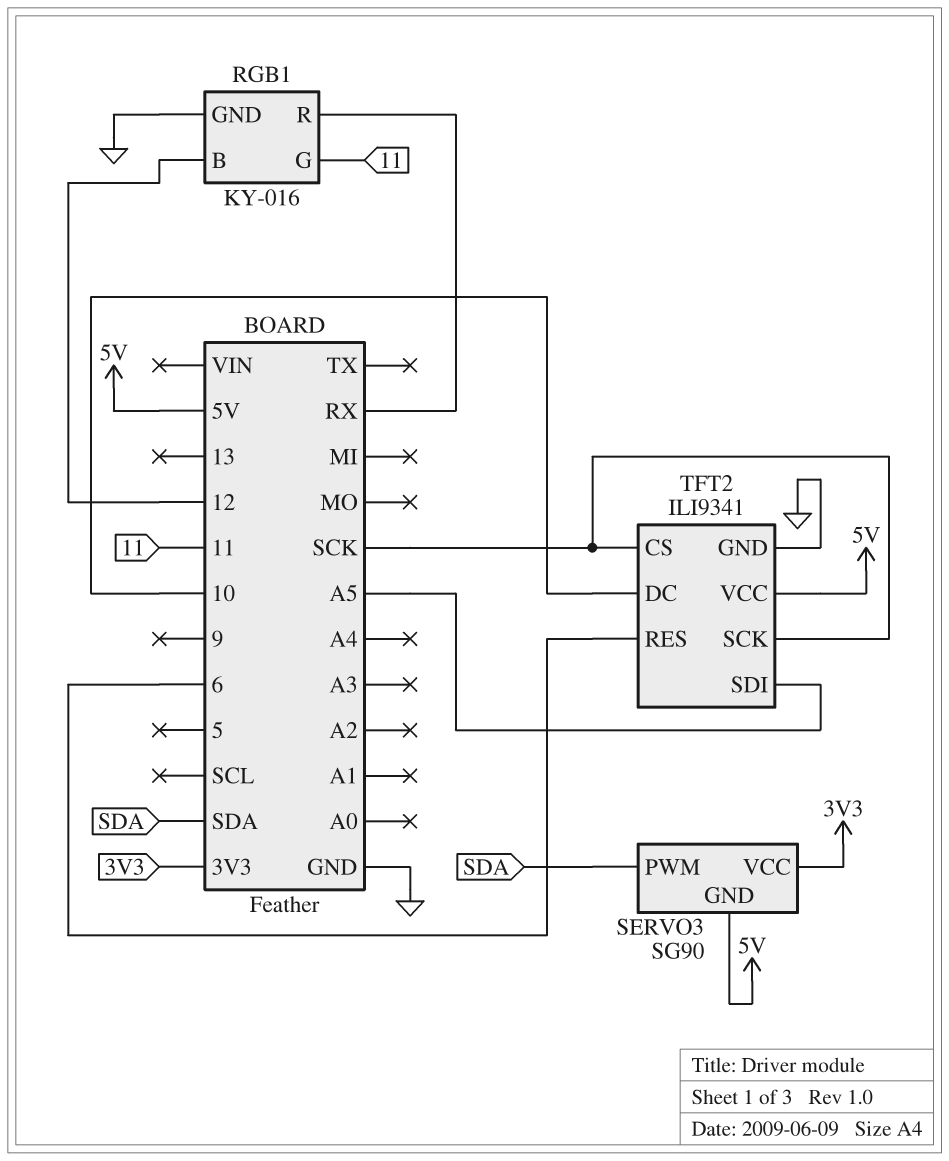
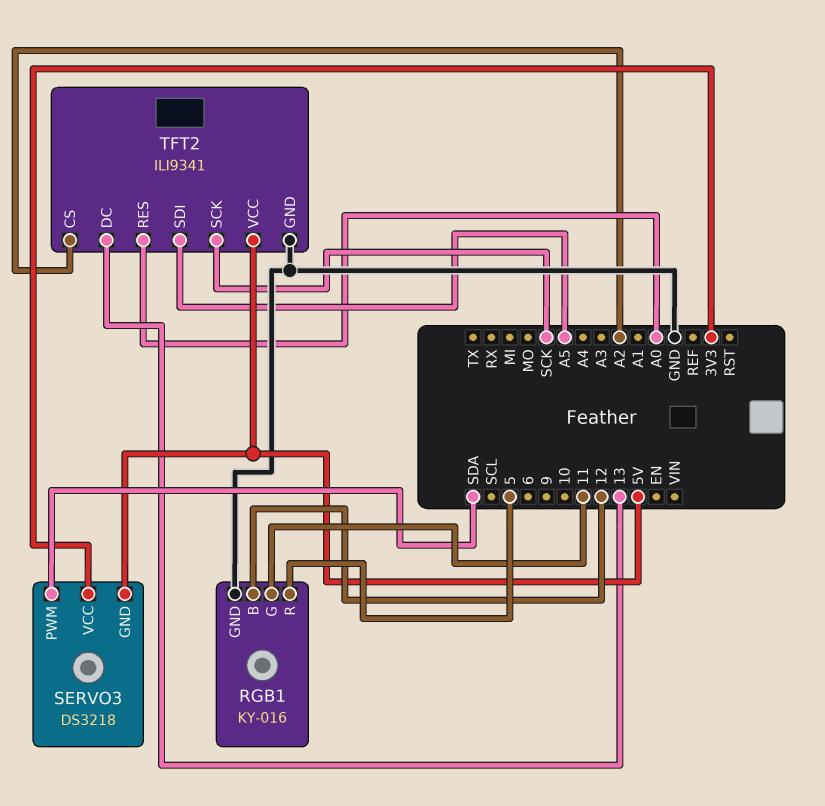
RGB1 pin R: RX -> 5
SERVO3: SG90 -> DS3218
TFT2 pin CS: SCK -> A2
TFT2 pin DC: 10 -> 13
TFT2 pin RES: 6 -> A0

